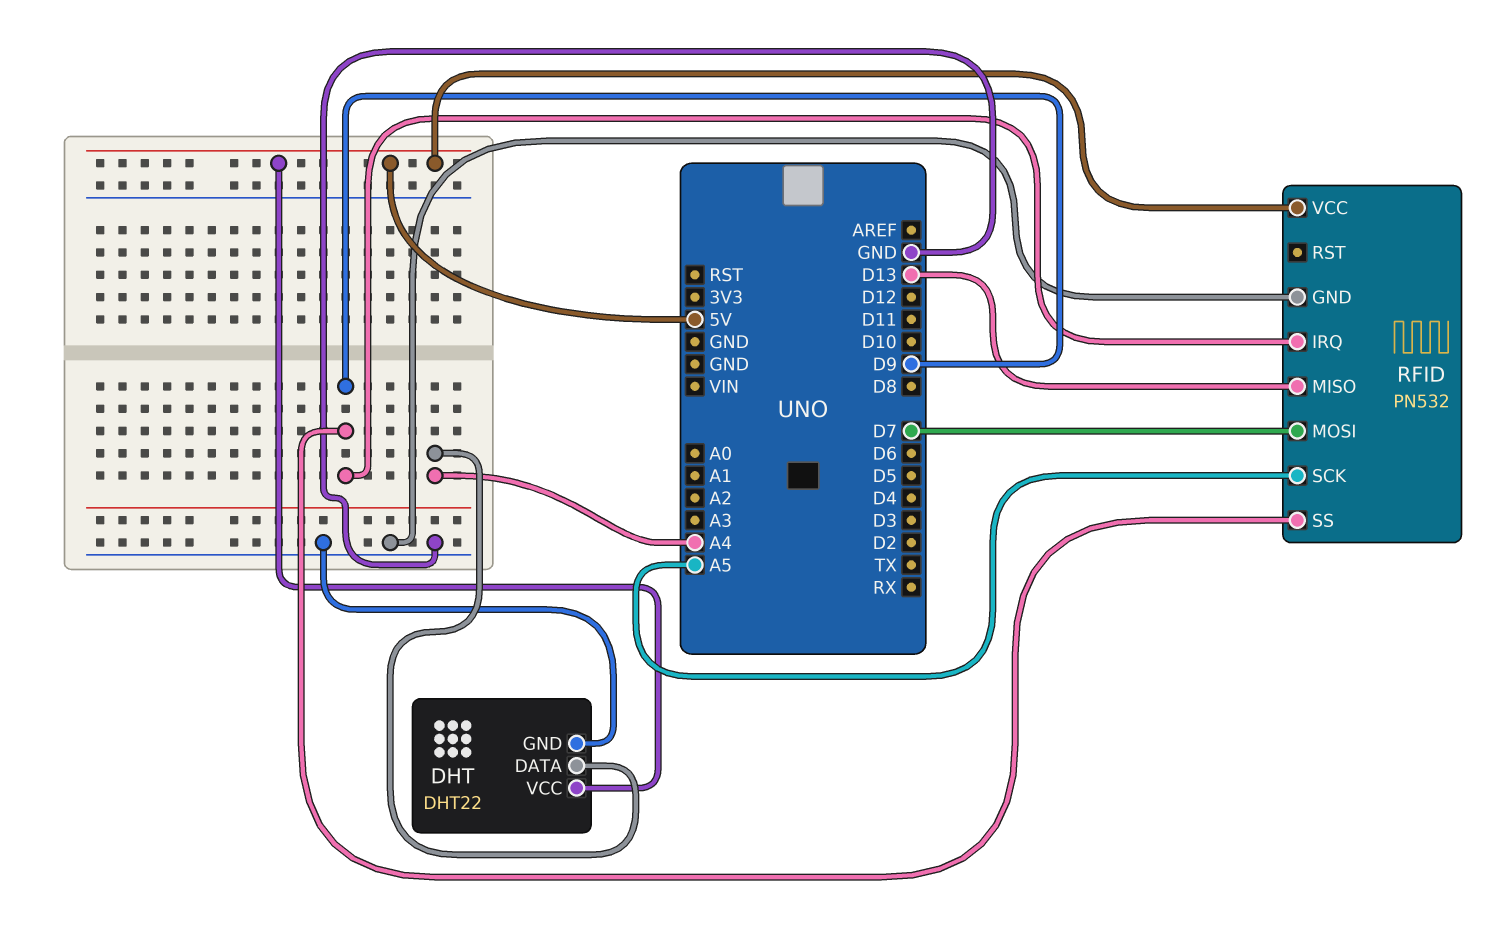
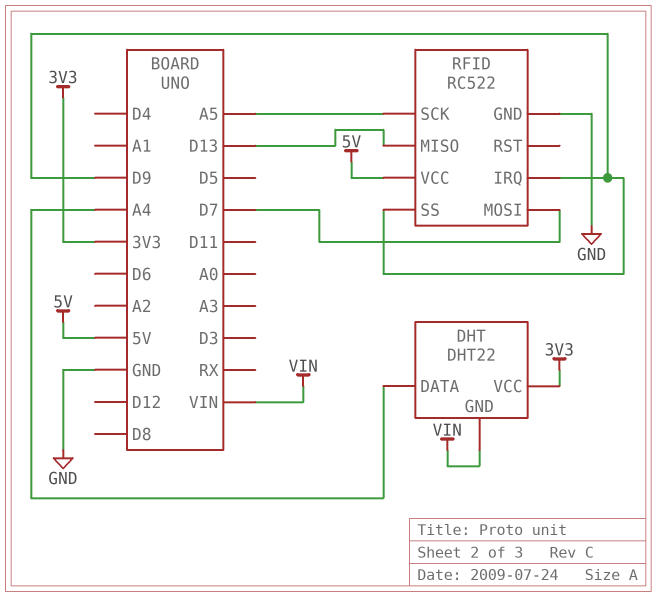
DHT pin GND: GND -> VIN
DHT pin VCC: 5V -> 3V3
RFID: PN532 -> RC522

